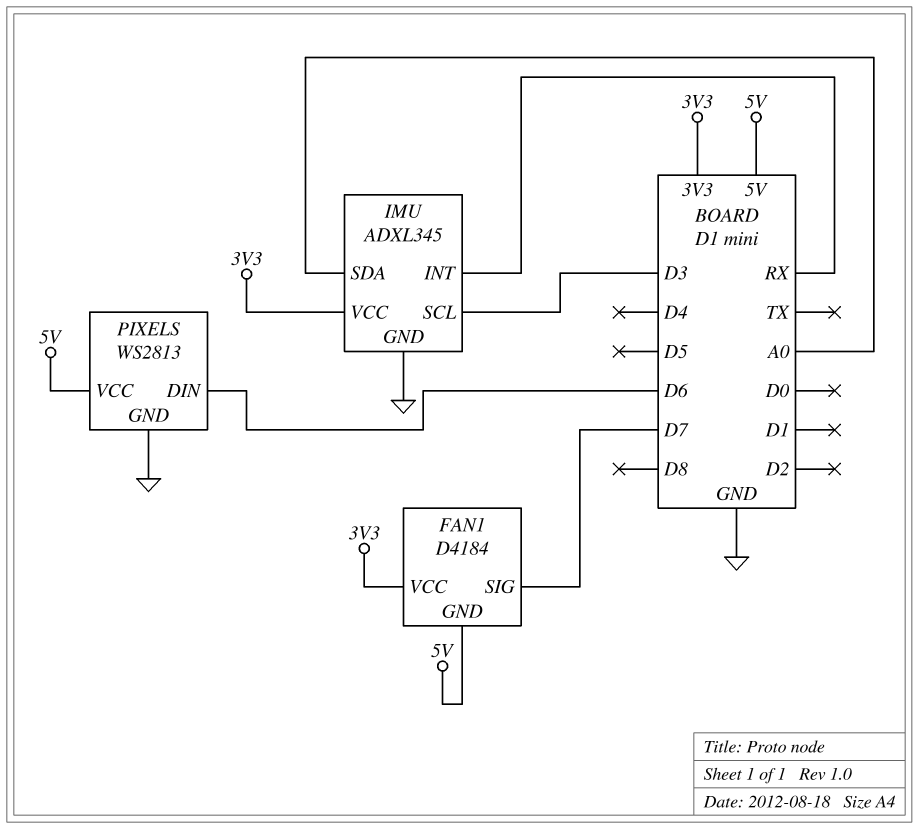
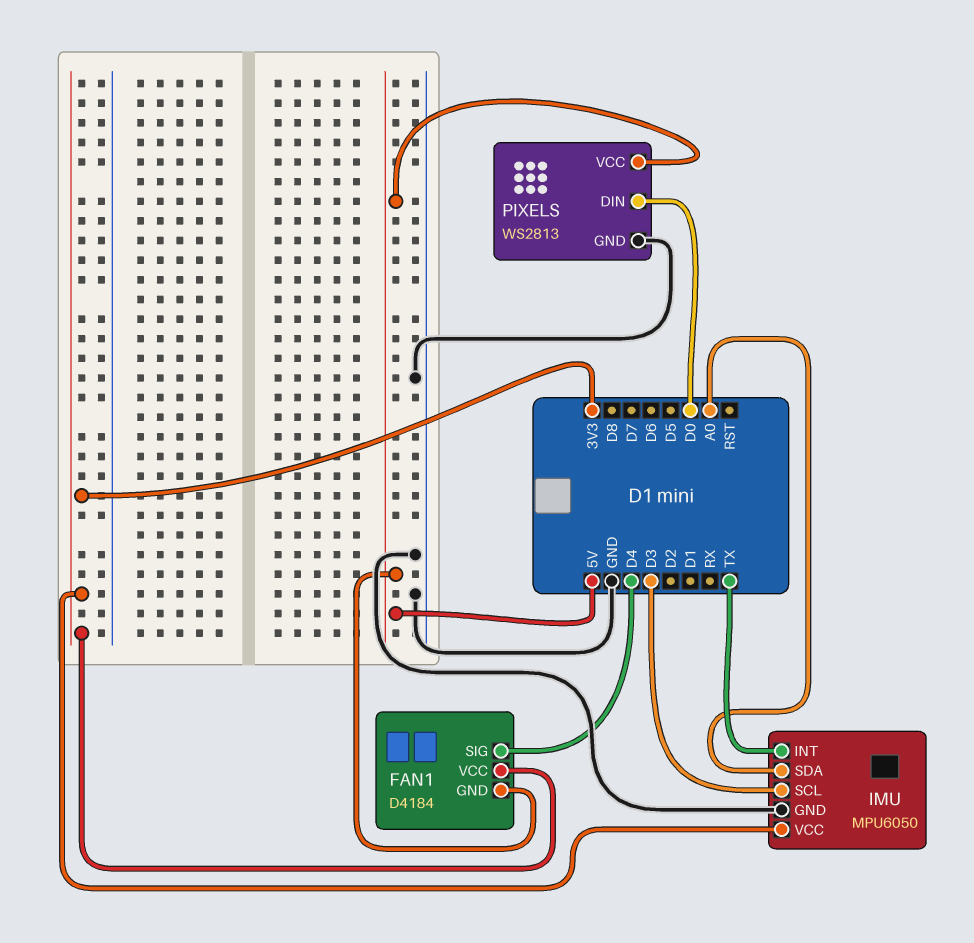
FAN1 pin SIG: D7 -> D4
IMU: ADXL345 -> MPU6050
IMU pin INT: RX -> TX
PIXELS pin DIN: D6 -> D0

